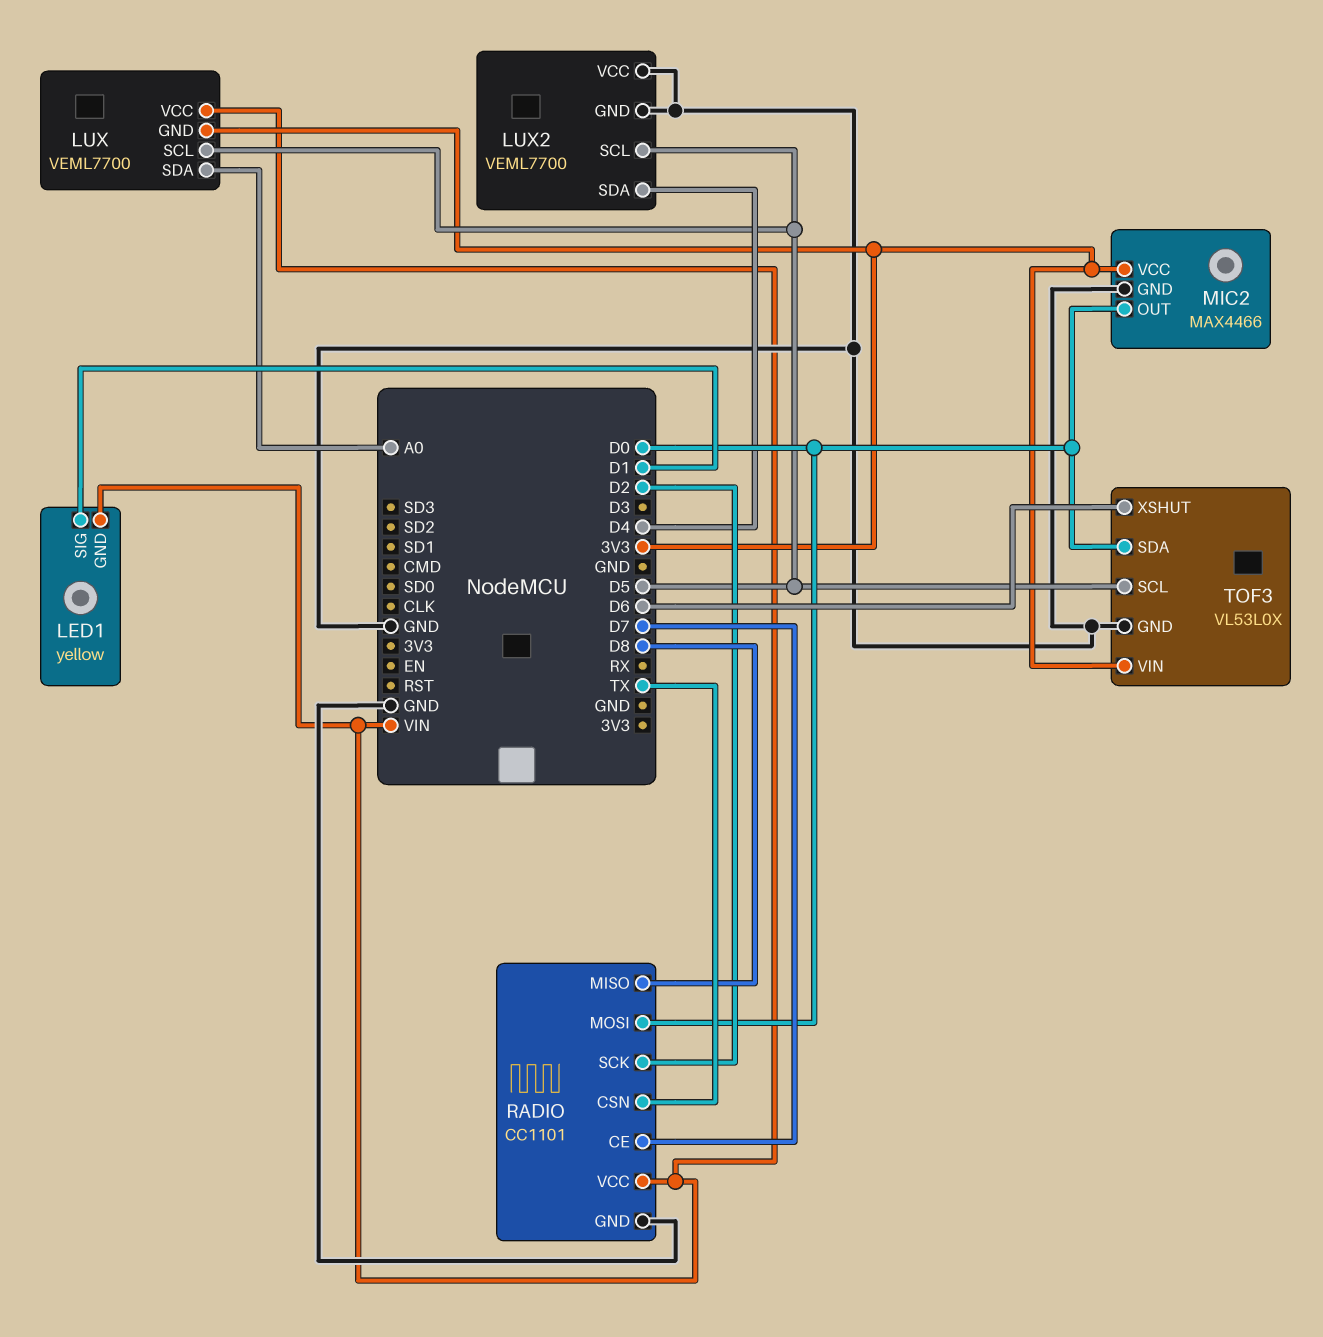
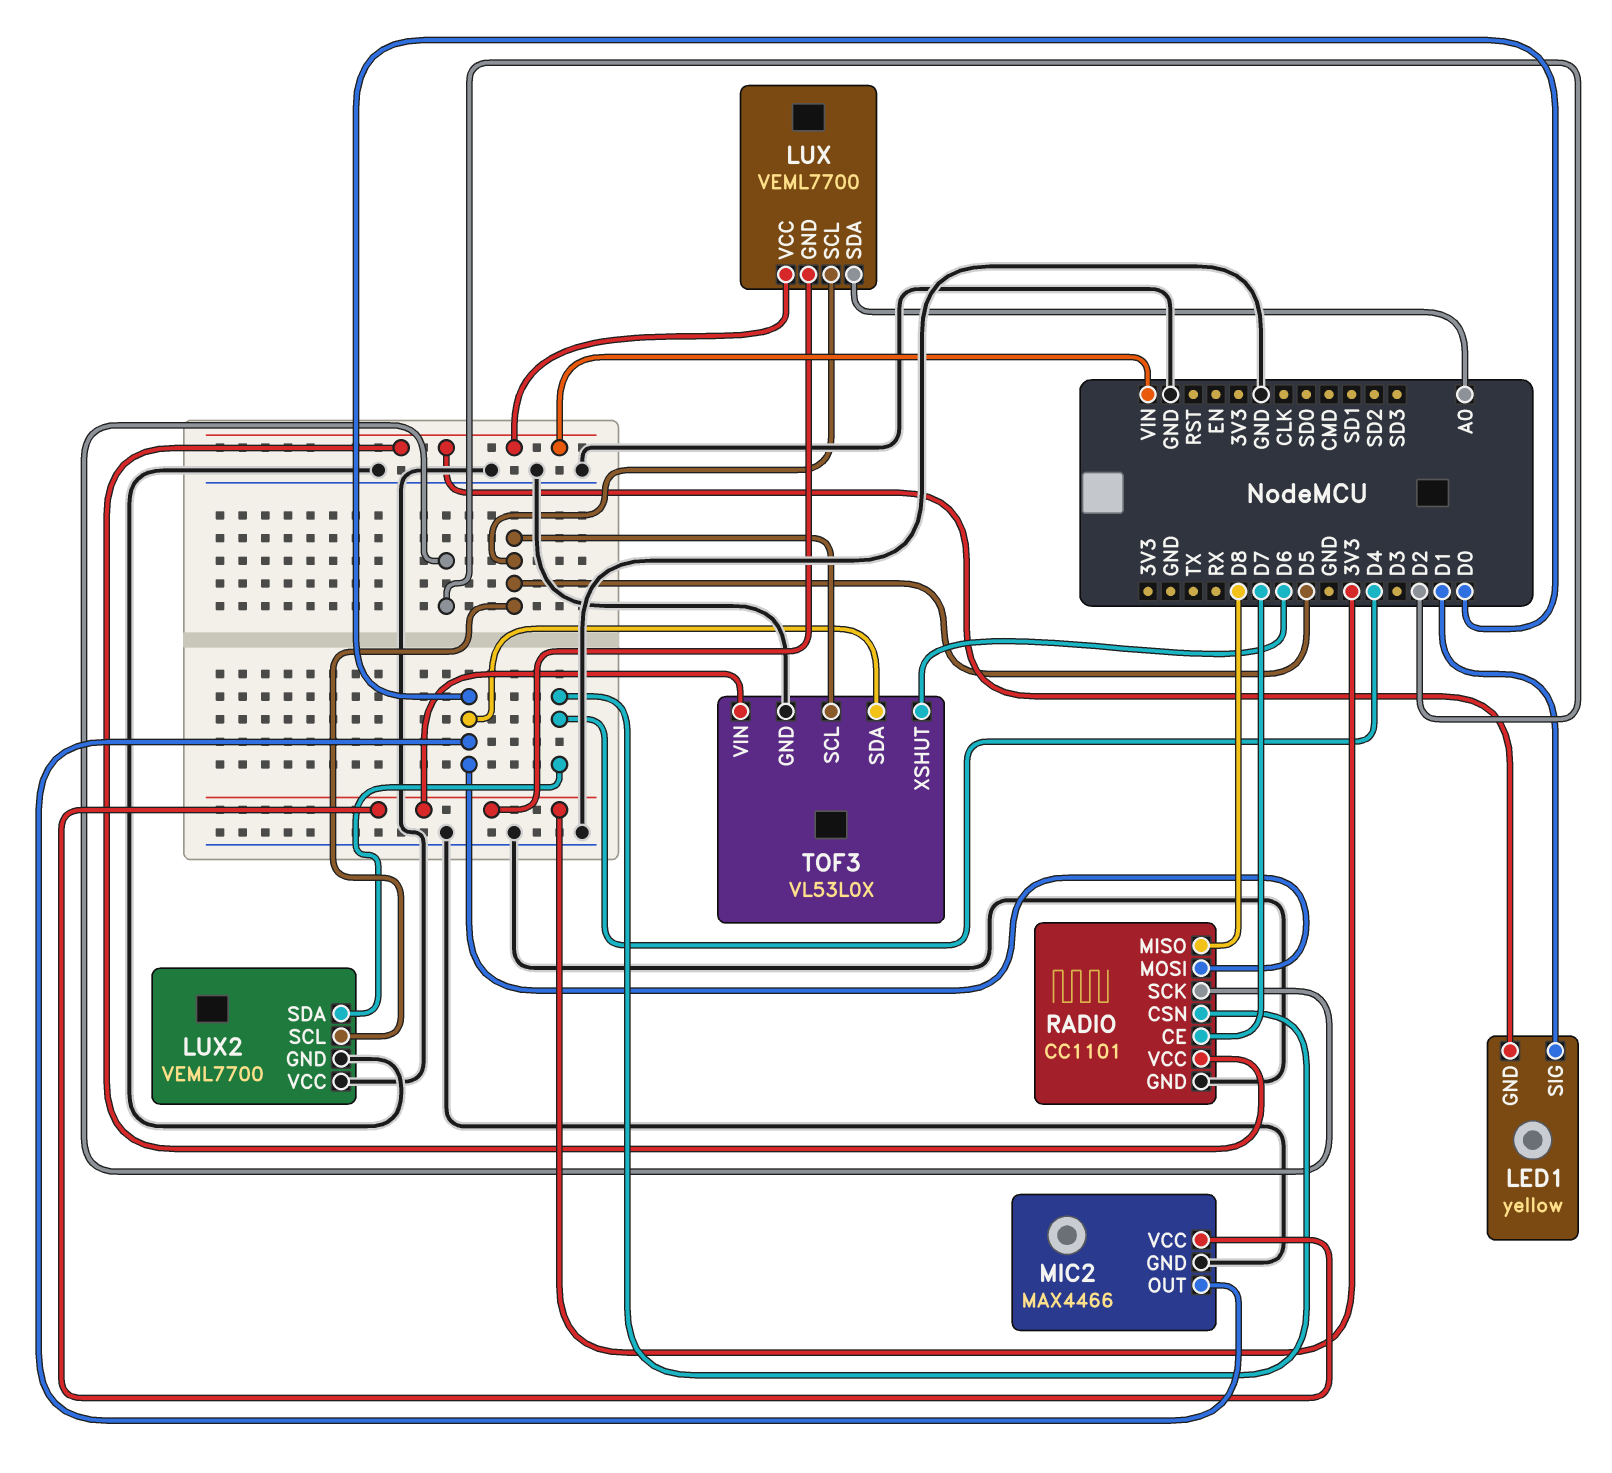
RADIO pin CSN: TX -> D4

